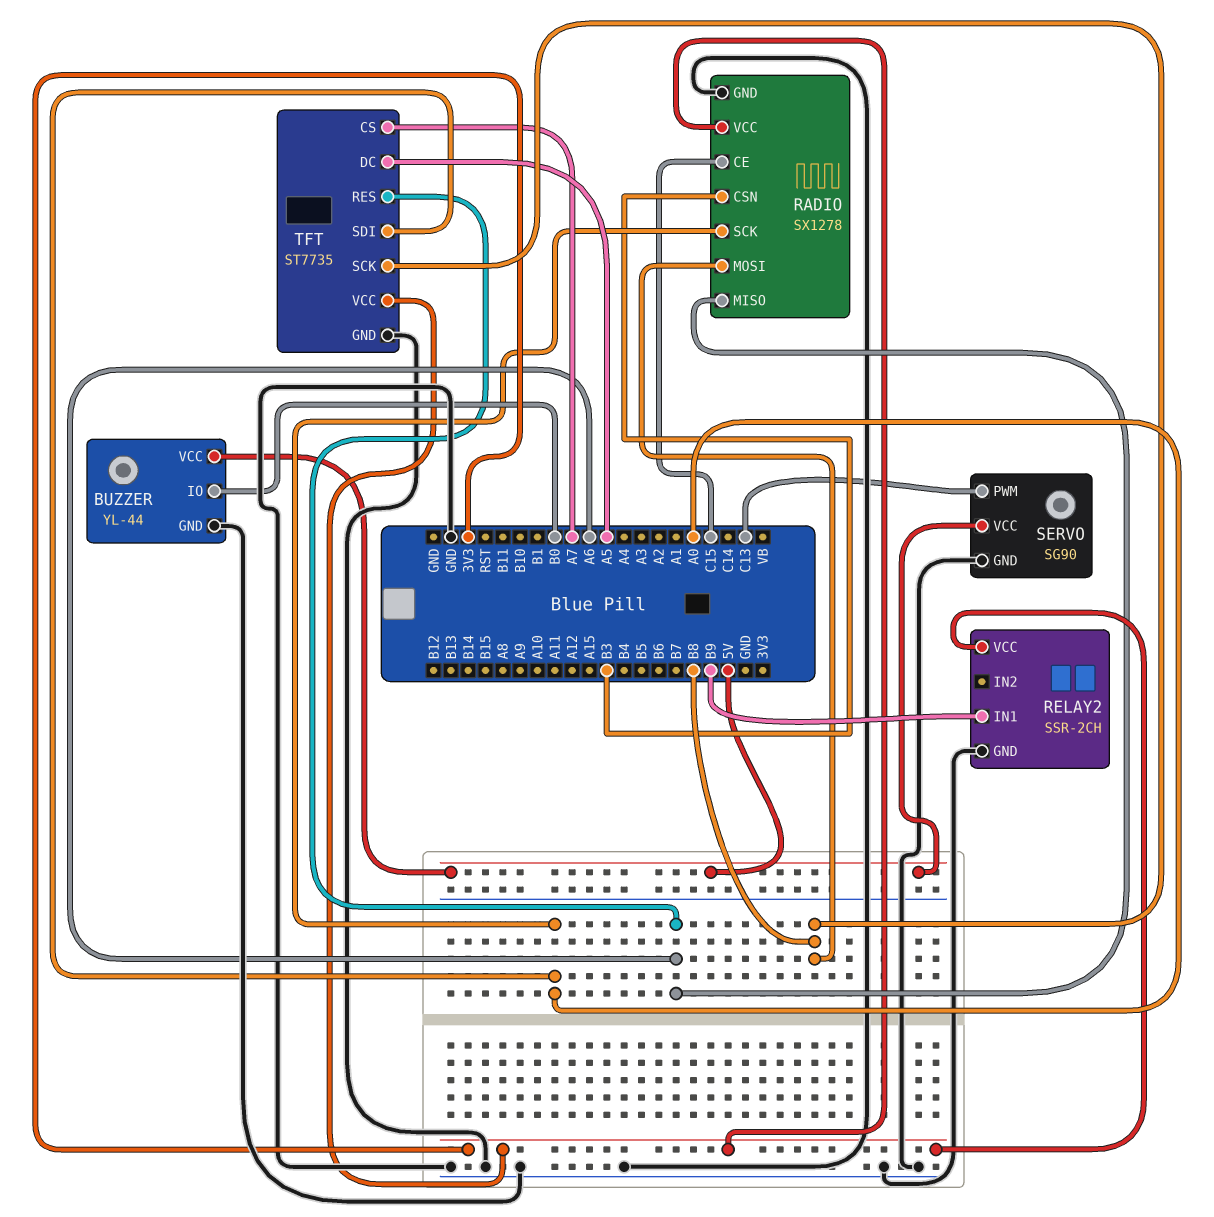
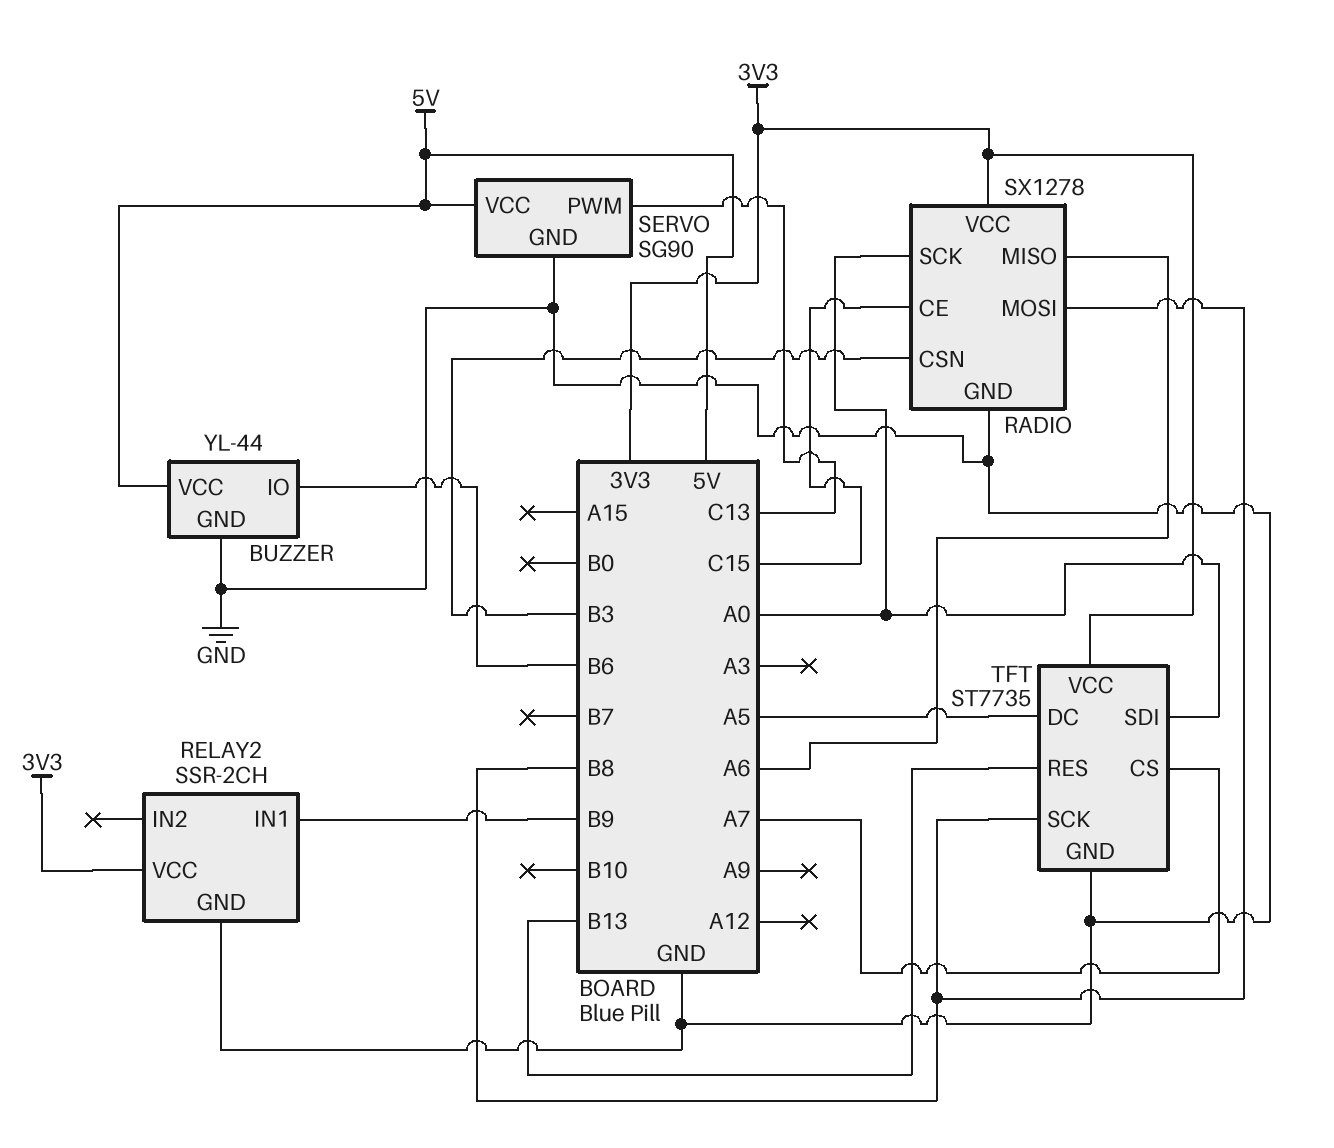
BUZZER pin IO: B0 -> B6
TFT pin RES: A6 -> B13

